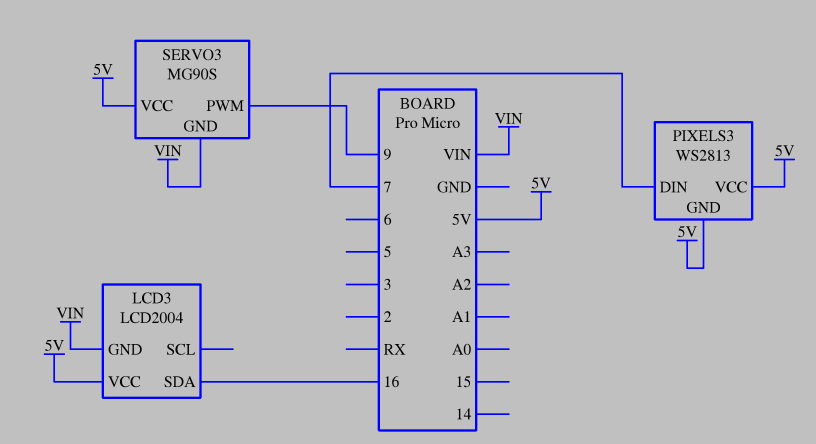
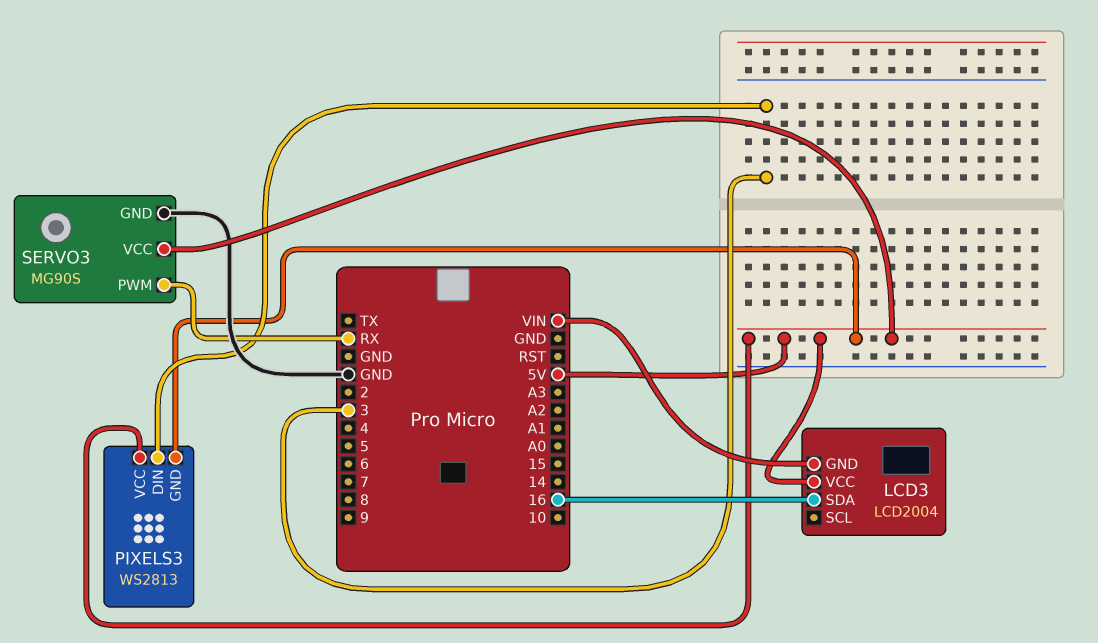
PIXELS3 pin DIN: 7 -> 3
SERVO3 pin GND: VIN -> GND
SERVO3 pin PWM: 9 -> RX

